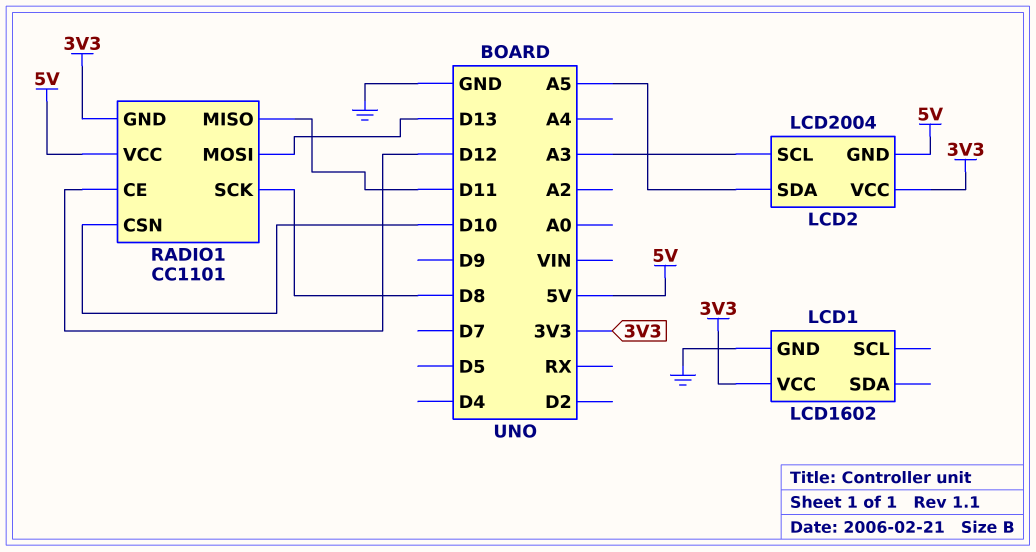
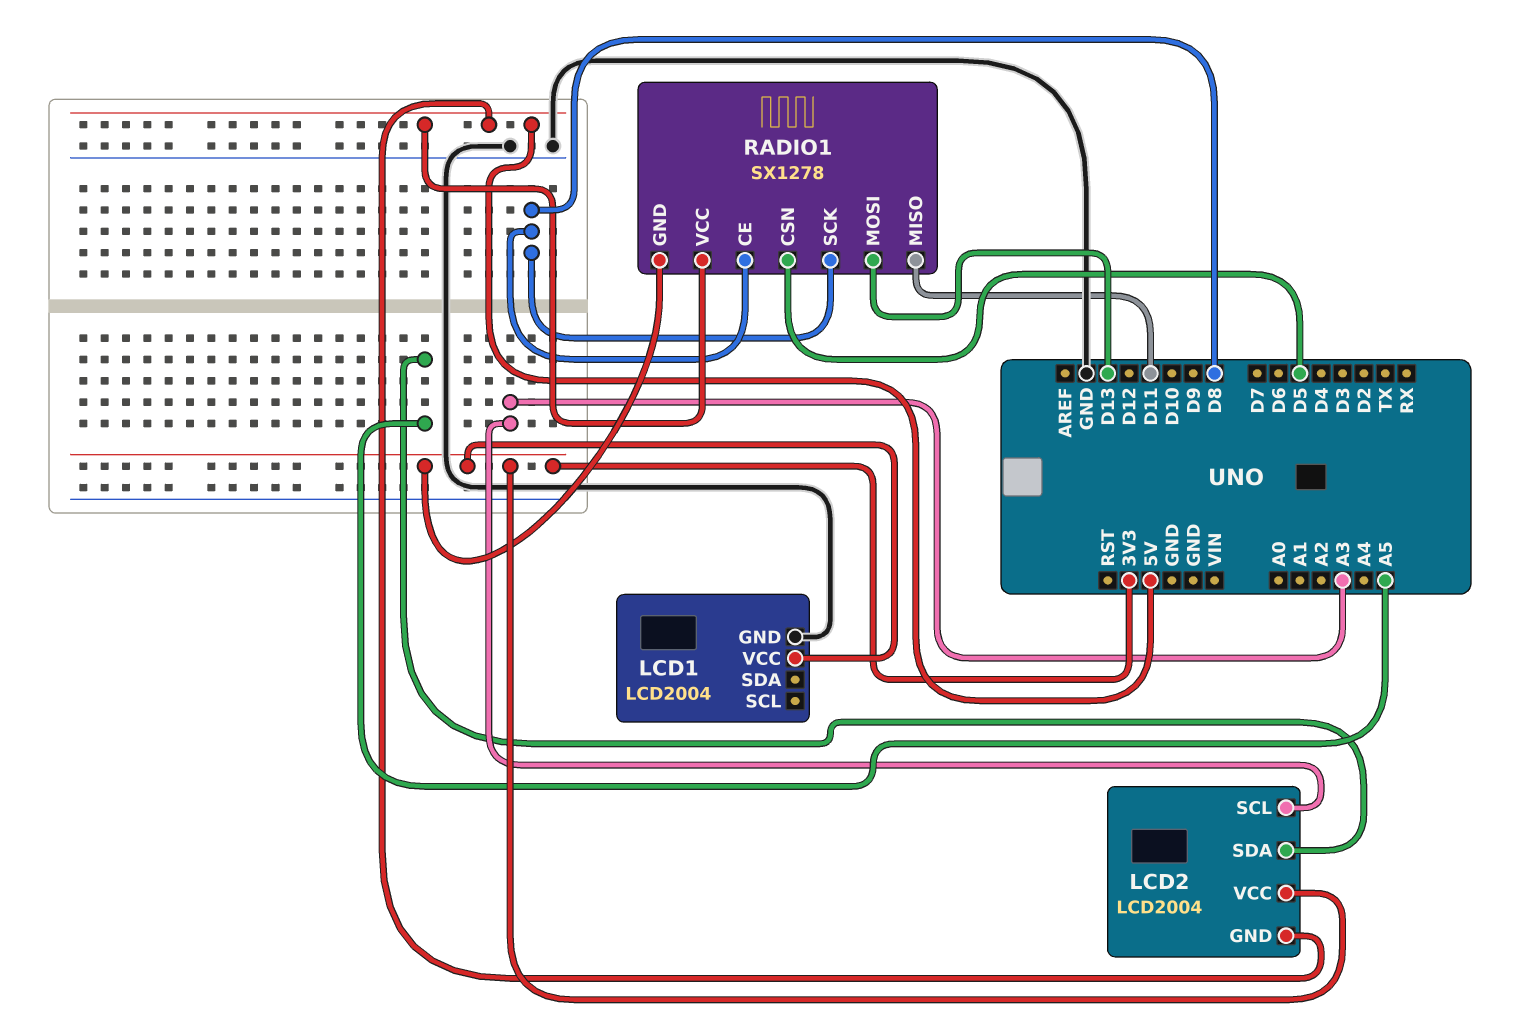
LCD1: LCD1602 -> LCD2004
RADIO1: CC1101 -> SX1278
RADIO1 pin CE: D12 -> D8
RADIO1 pin CSN: D10 -> D5

